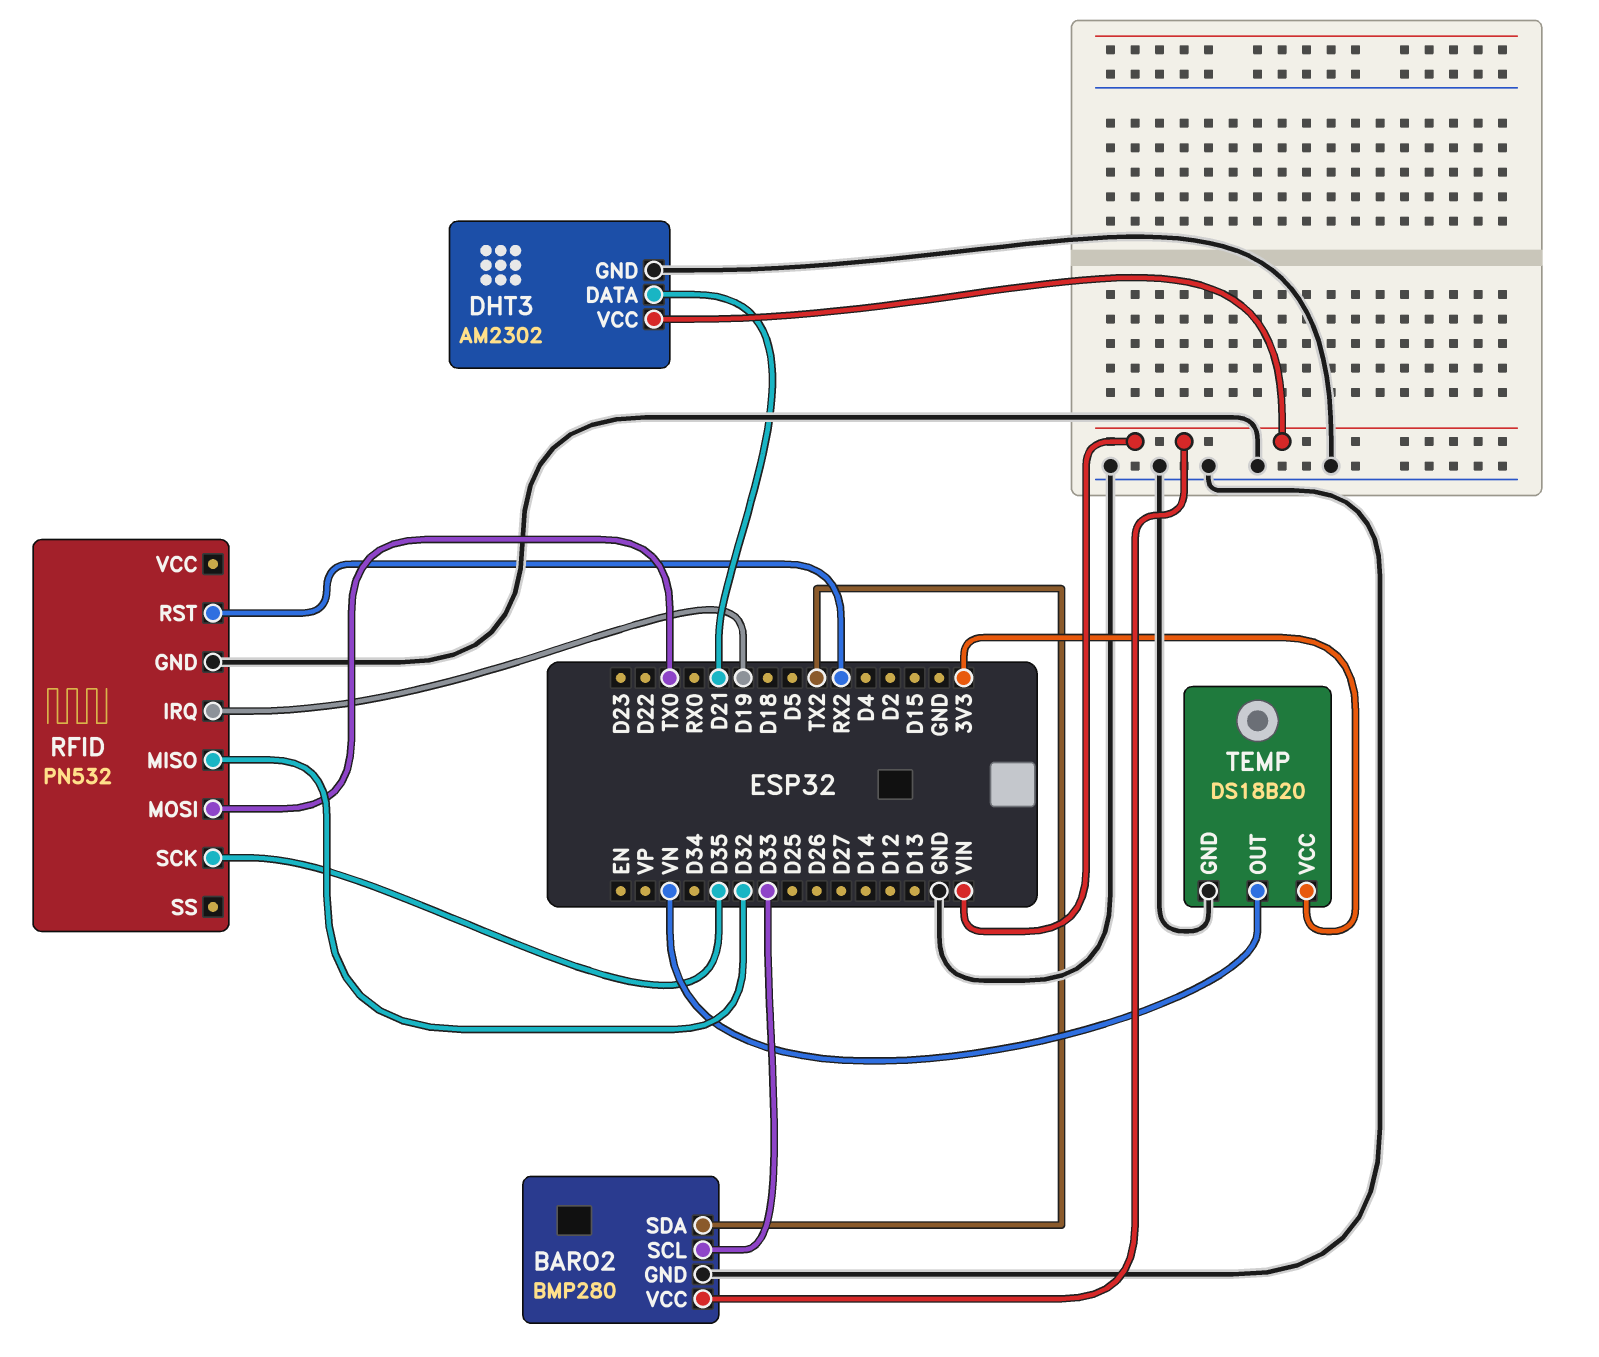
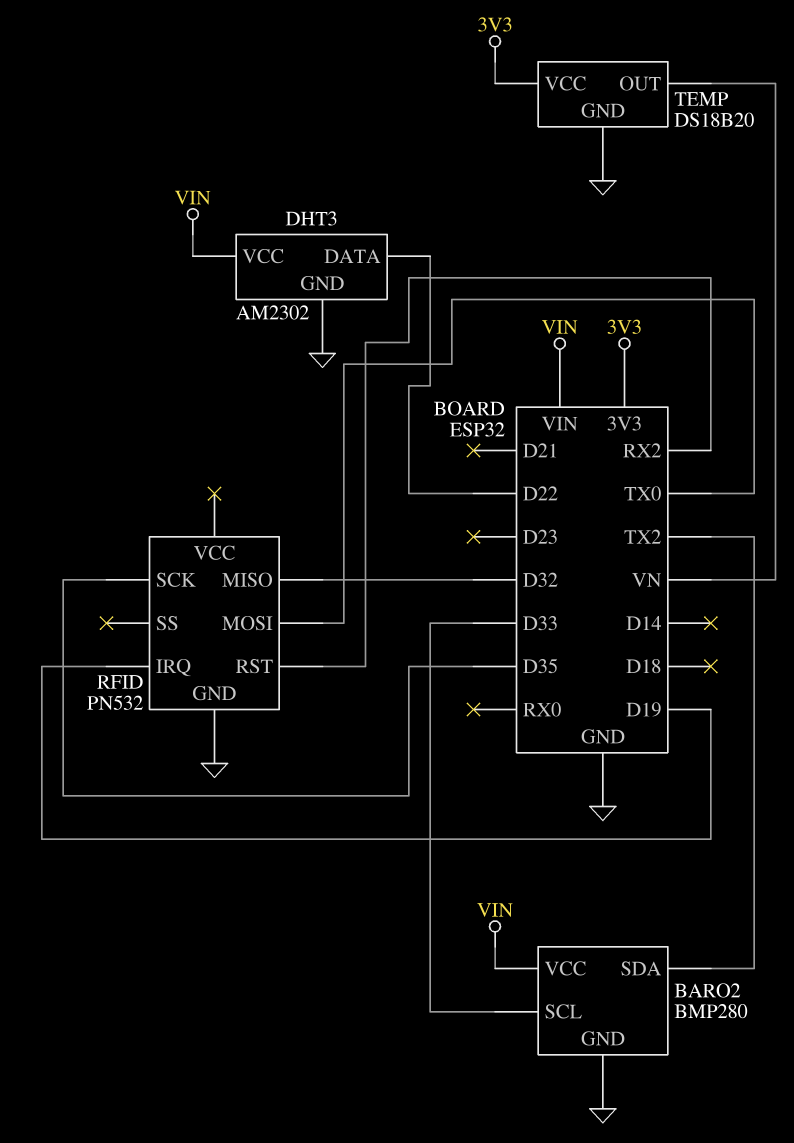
DHT3 pin DATA: D21 -> D22

